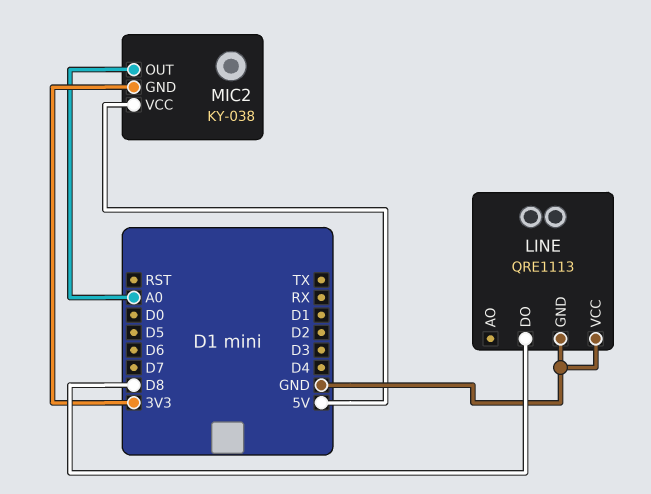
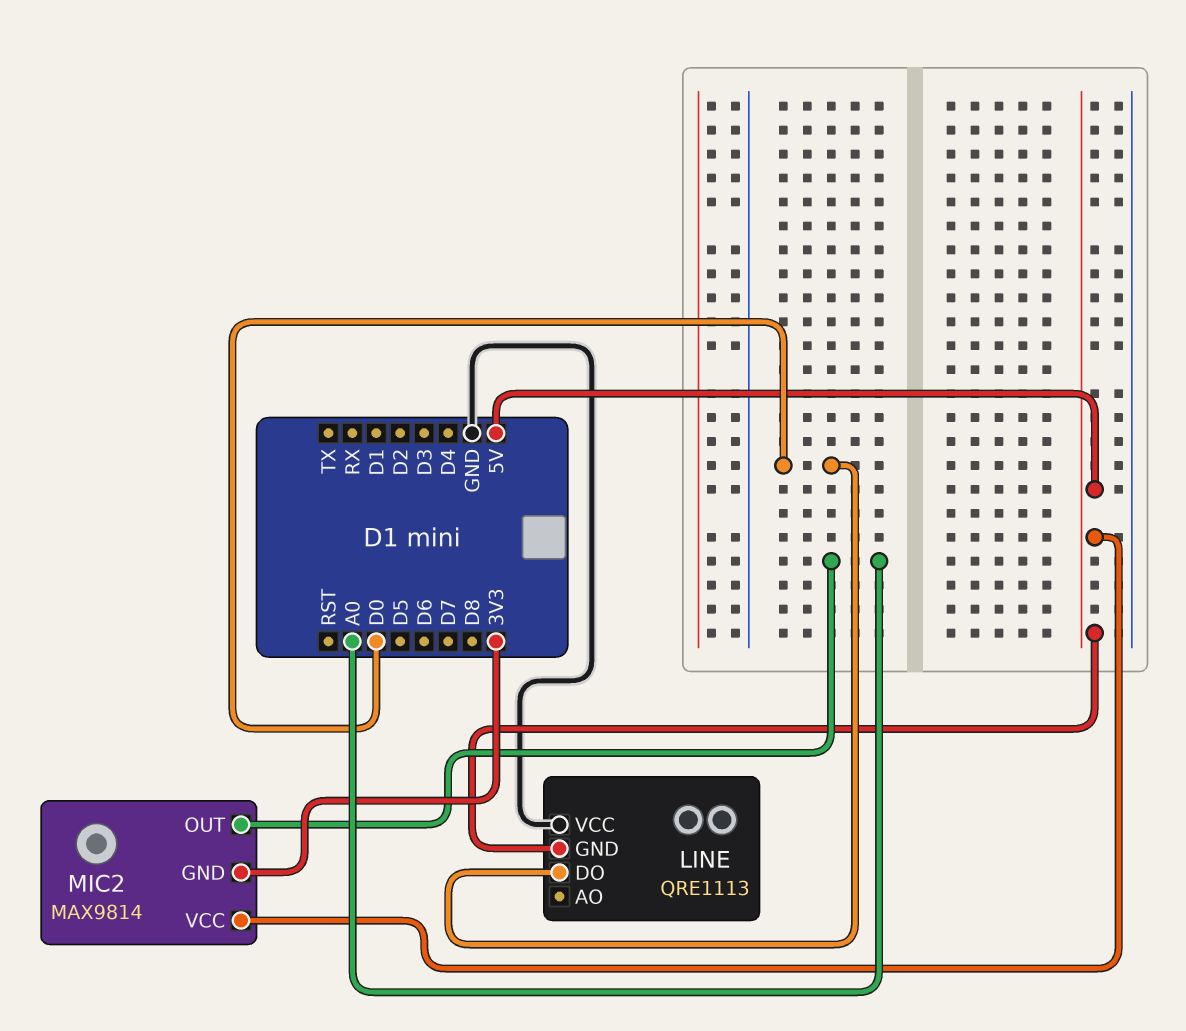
LINE pin DO: D8 -> D0
LINE pin GND: GND -> 5V
MIC2: KY-038 -> MAX9814

